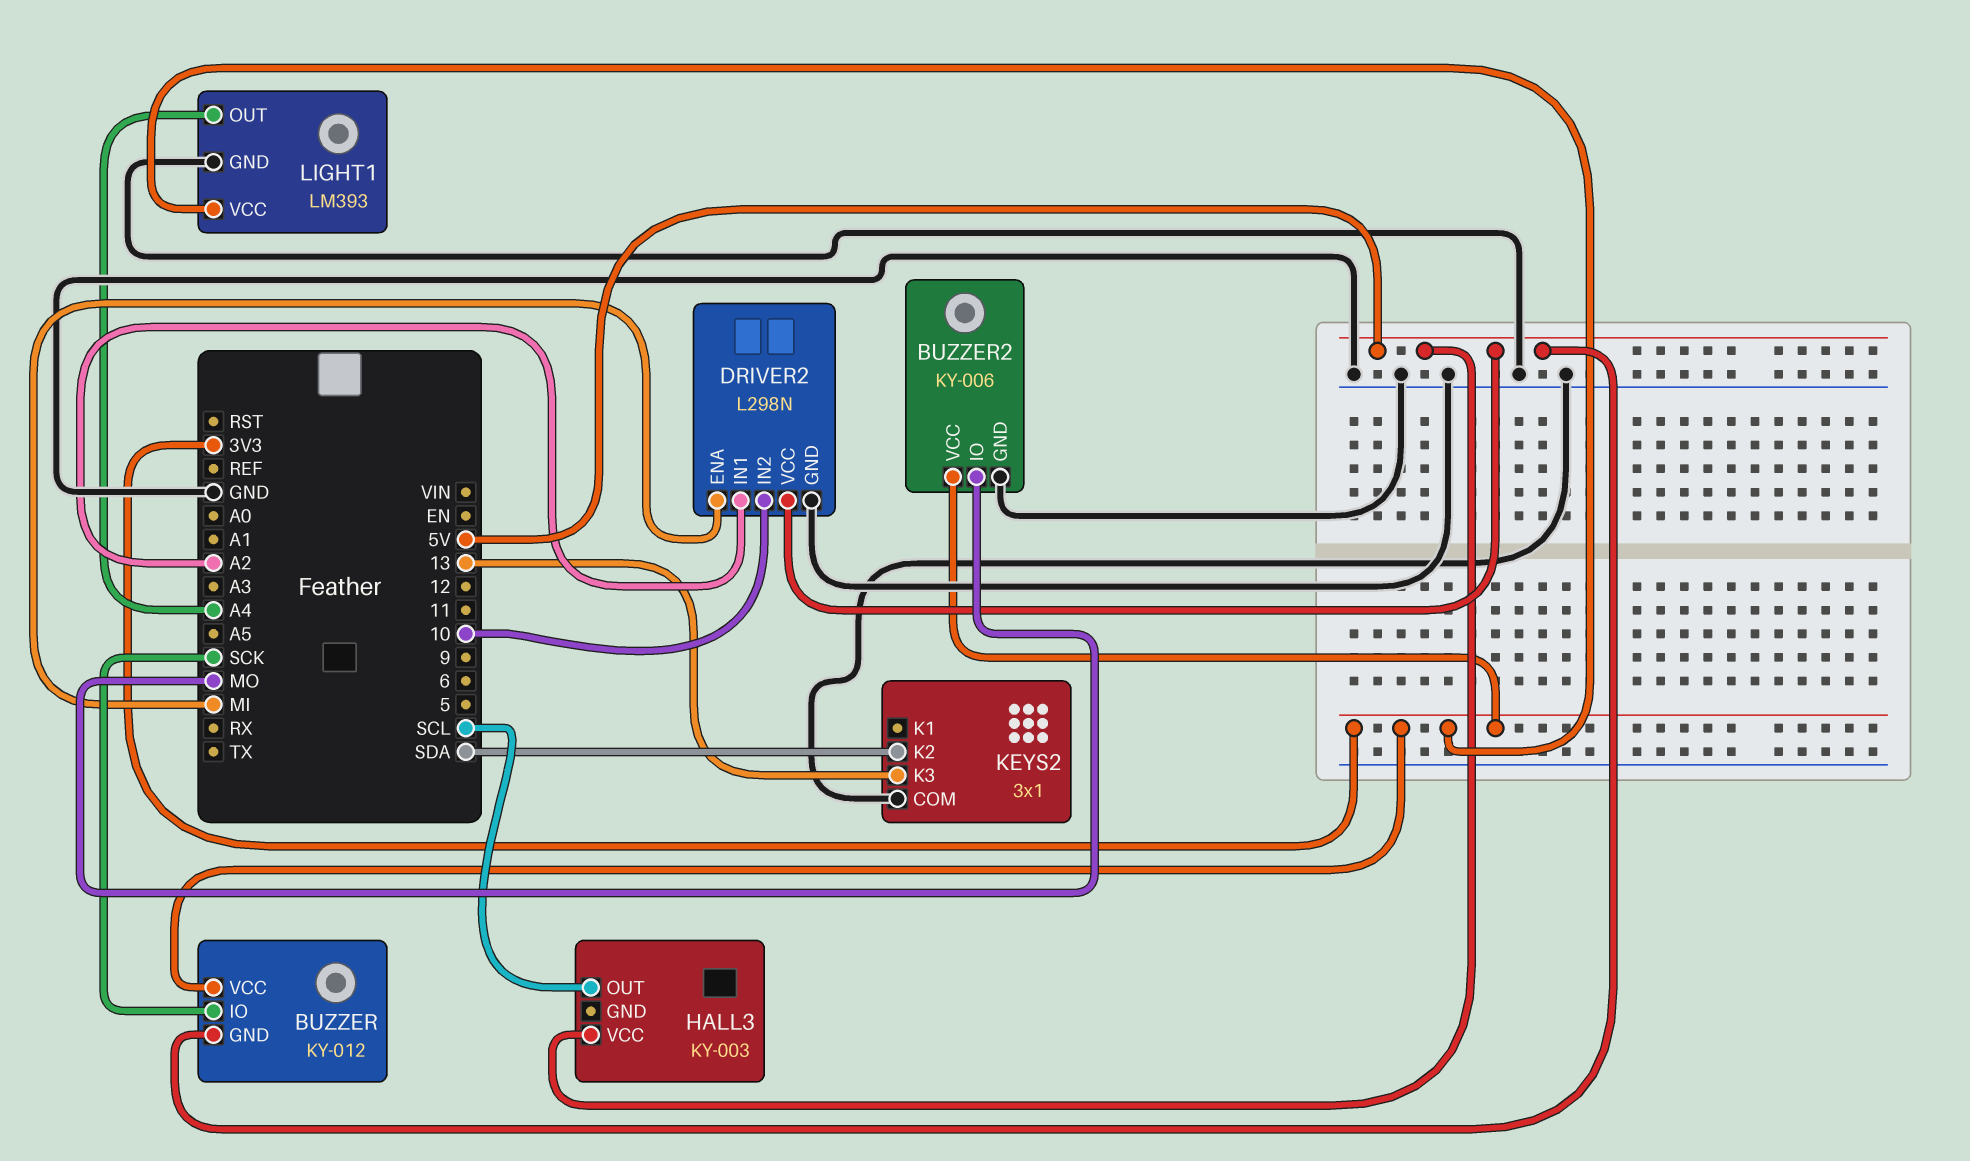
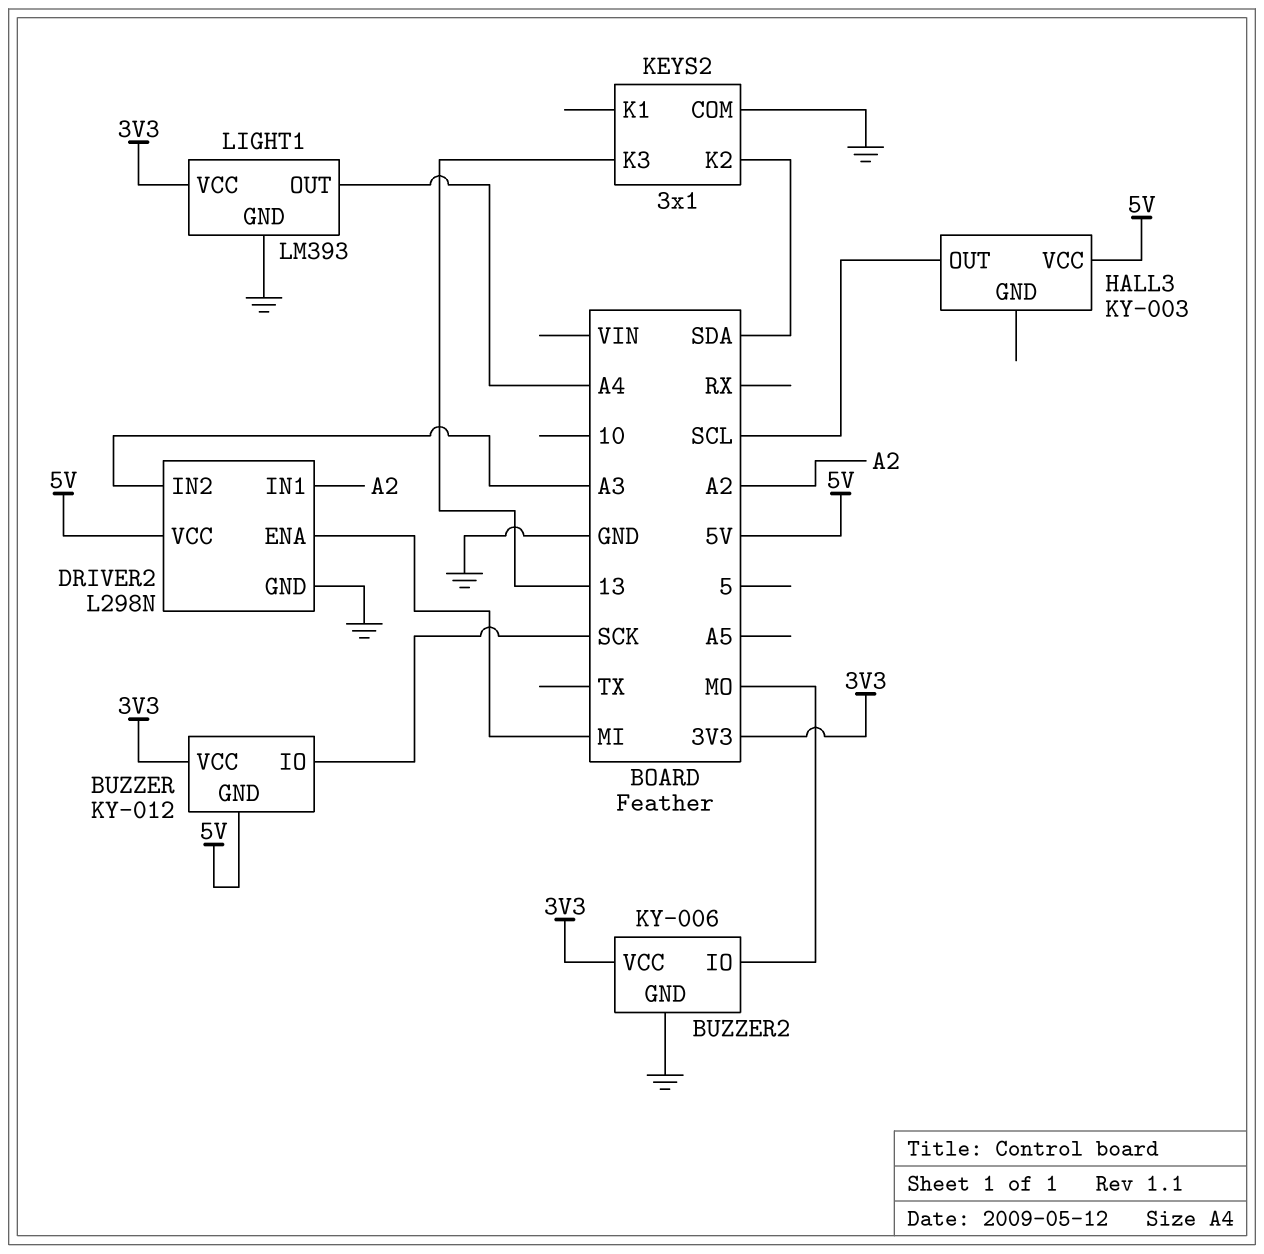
DRIVER2 pin IN2: 10 -> A3

